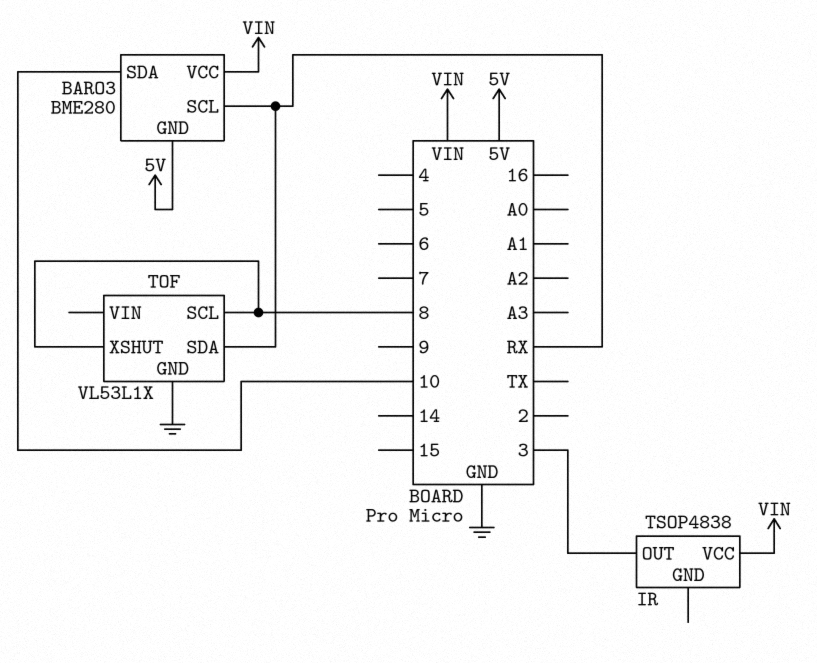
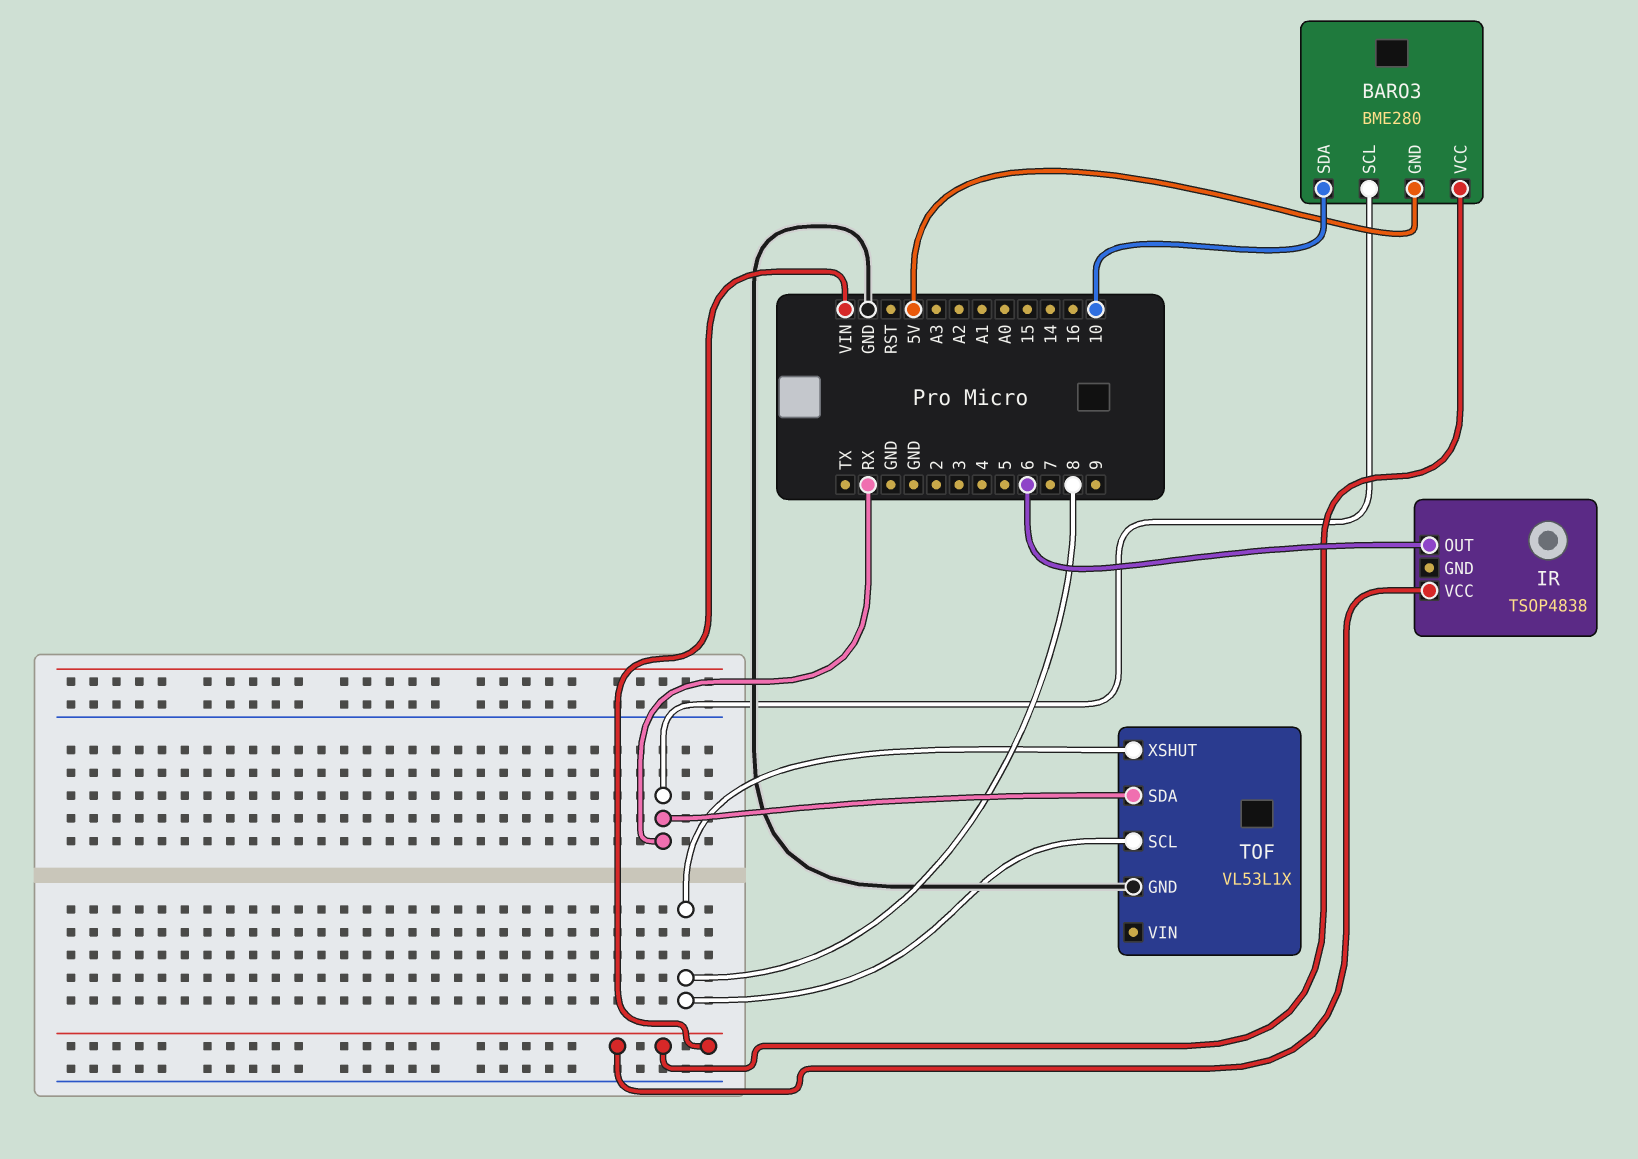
IR pin OUT: 3 -> 6

